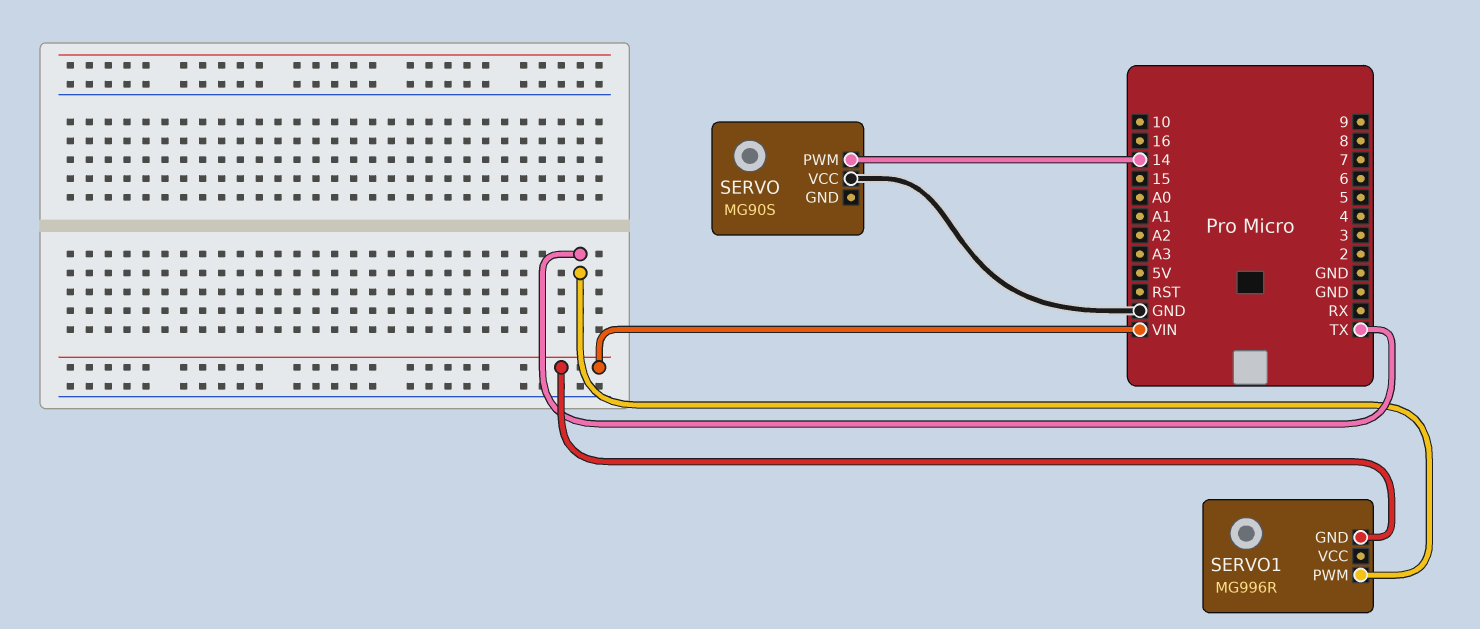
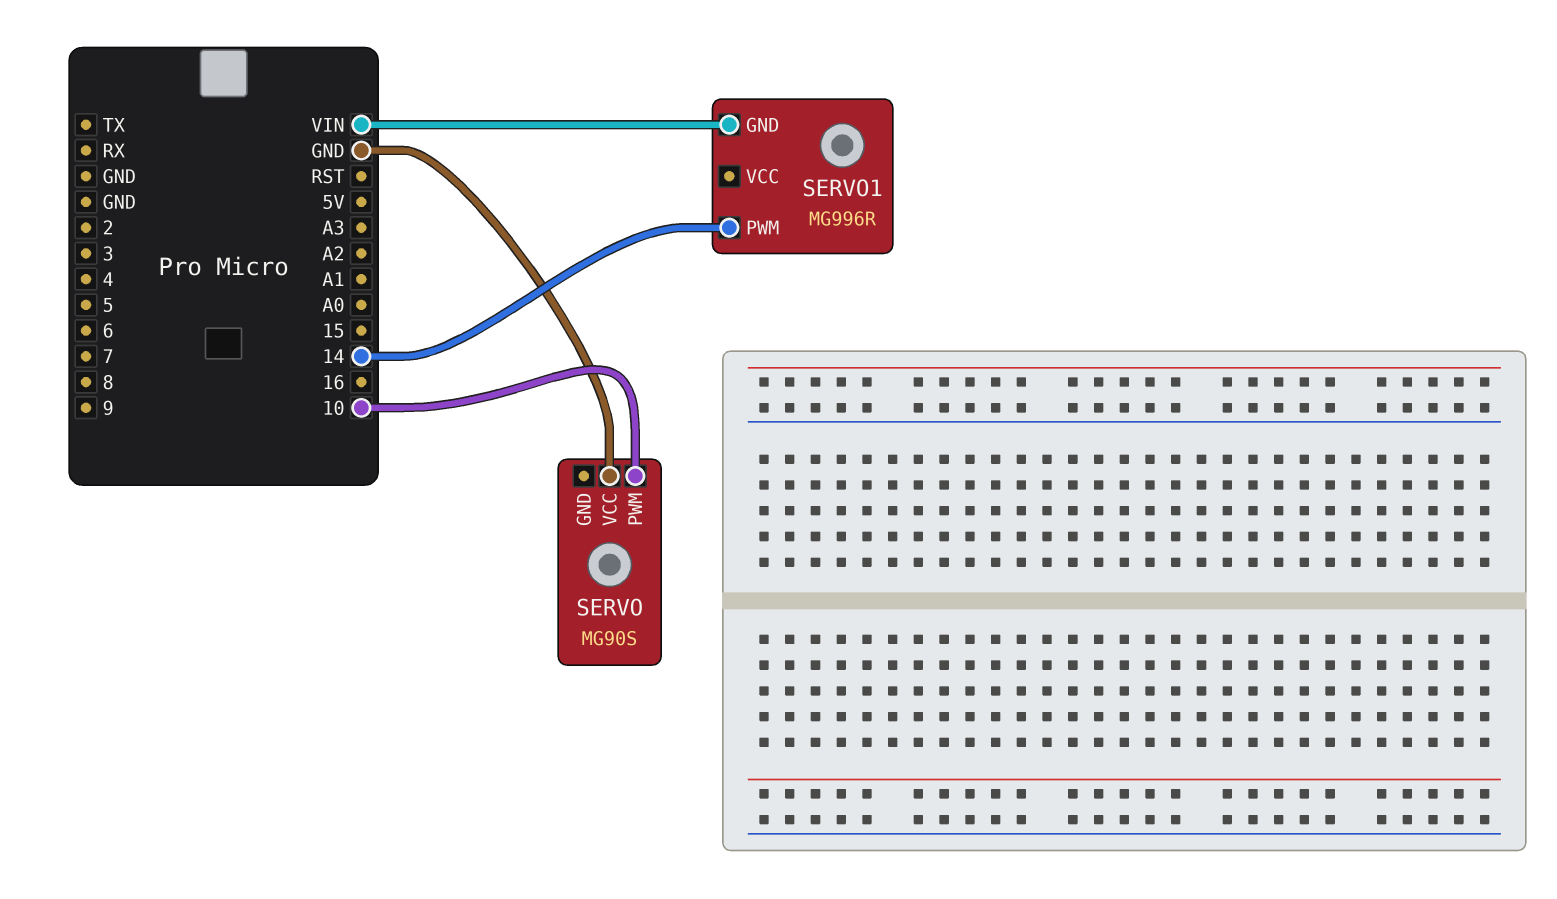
SERVO pin PWM: 14 -> 10
SERVO1 pin PWM: TX -> 14

